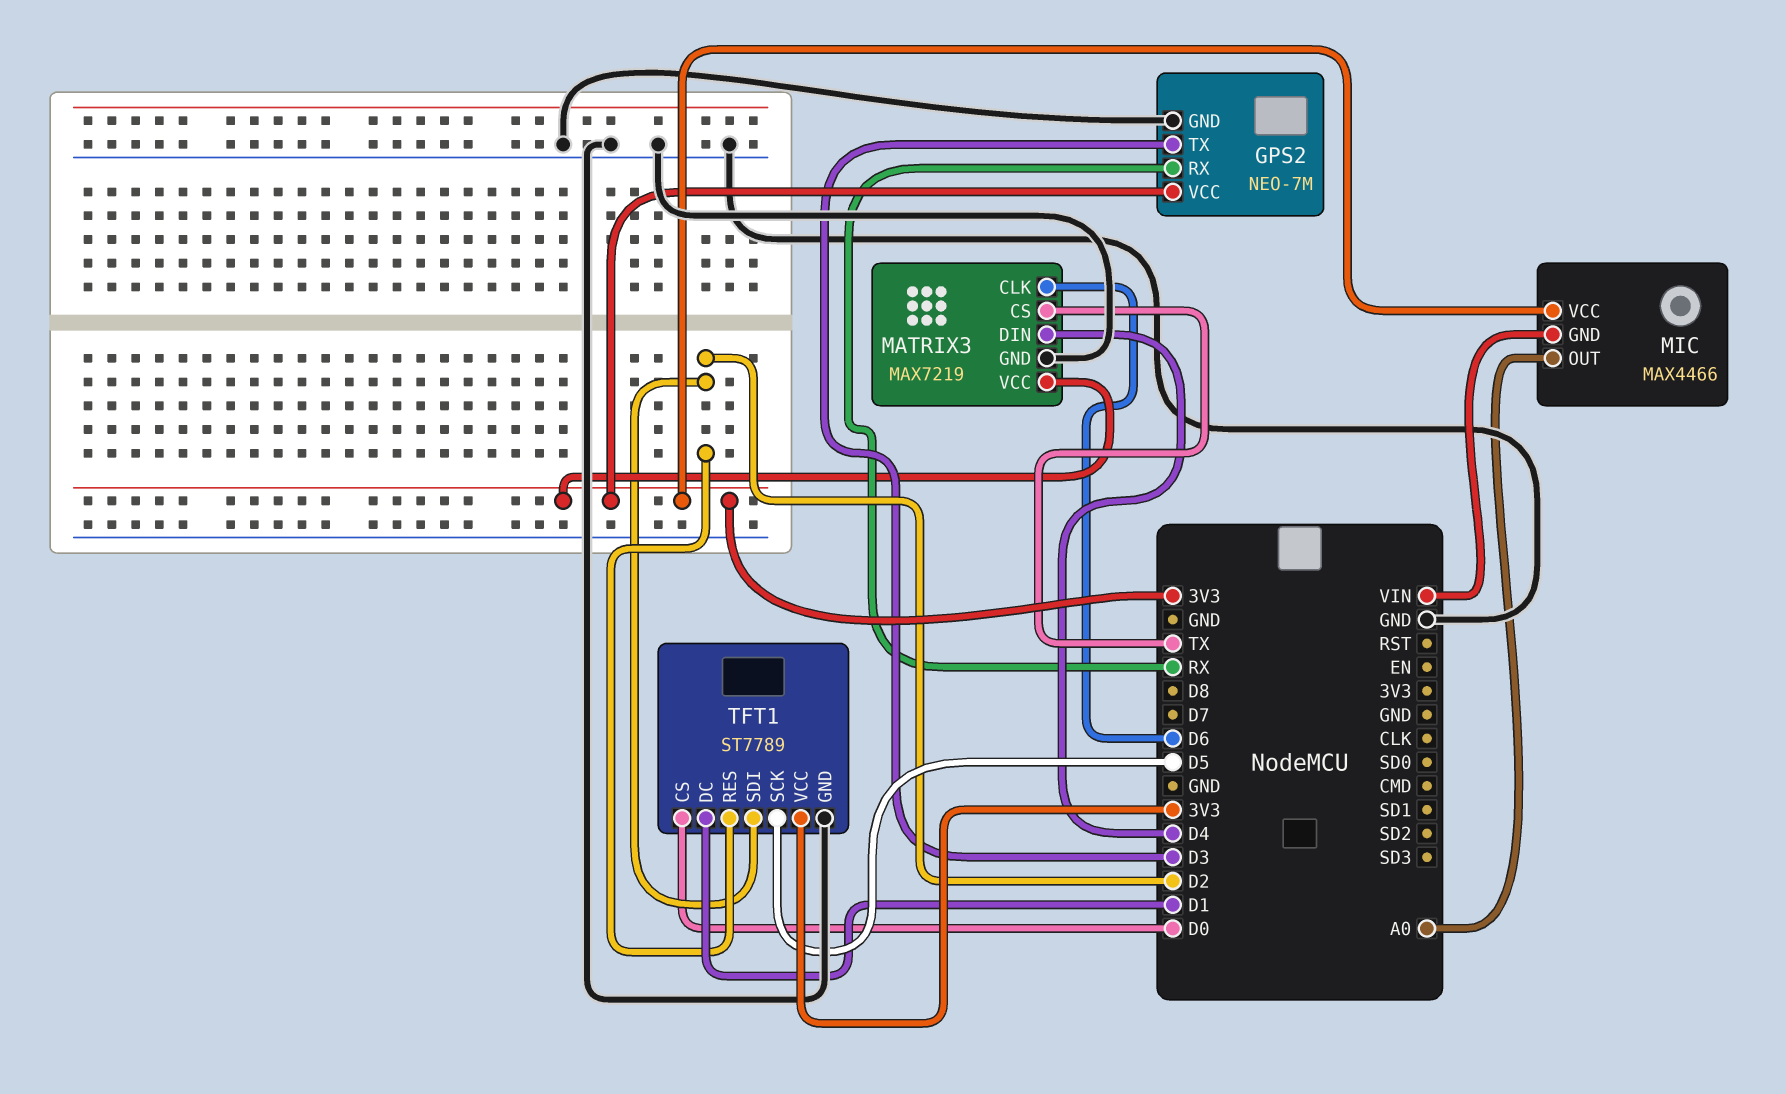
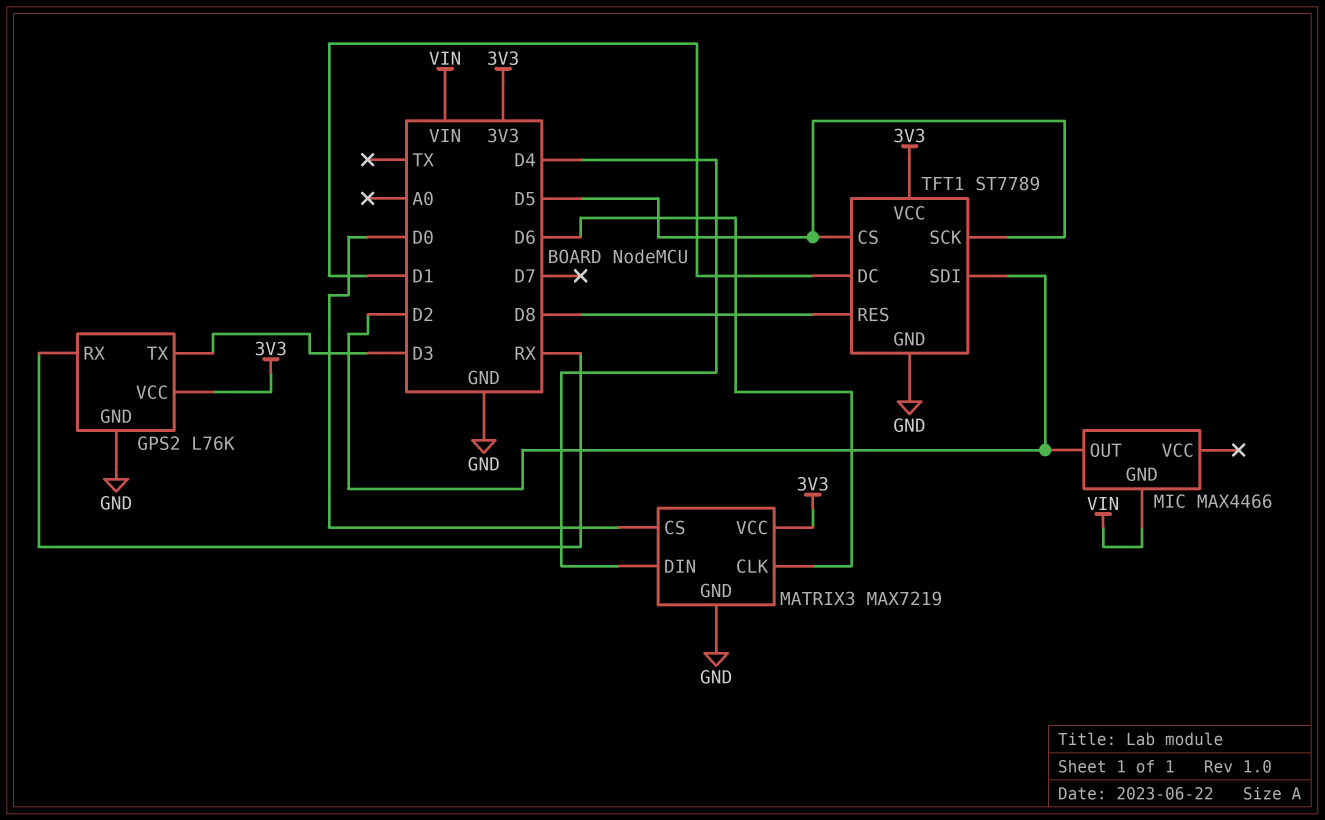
GPS2: NEO-7M -> L76K
MATRIX3 pin CS: TX -> D0
MIC pin OUT: A0 -> D2
MIC pin VCC: 3V3 -> none
TFT1 pin CS: D0 -> D5
TFT1 pin RES: D2 -> D8

